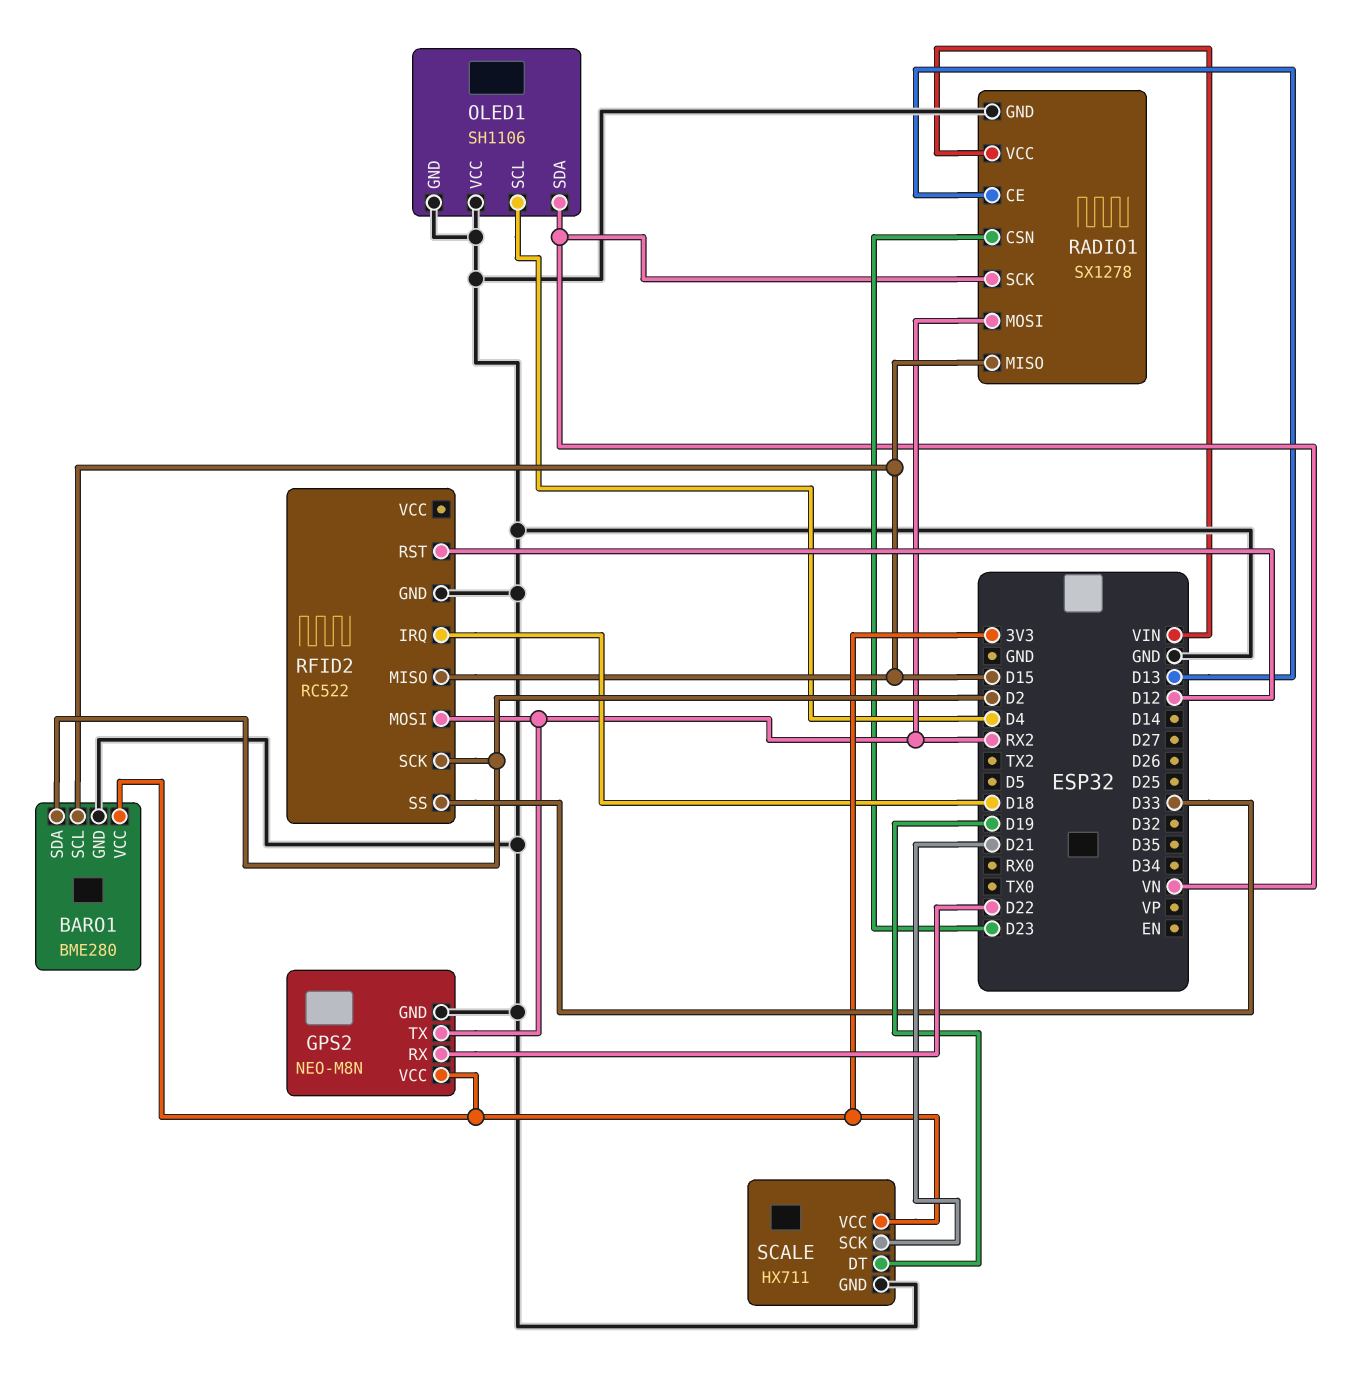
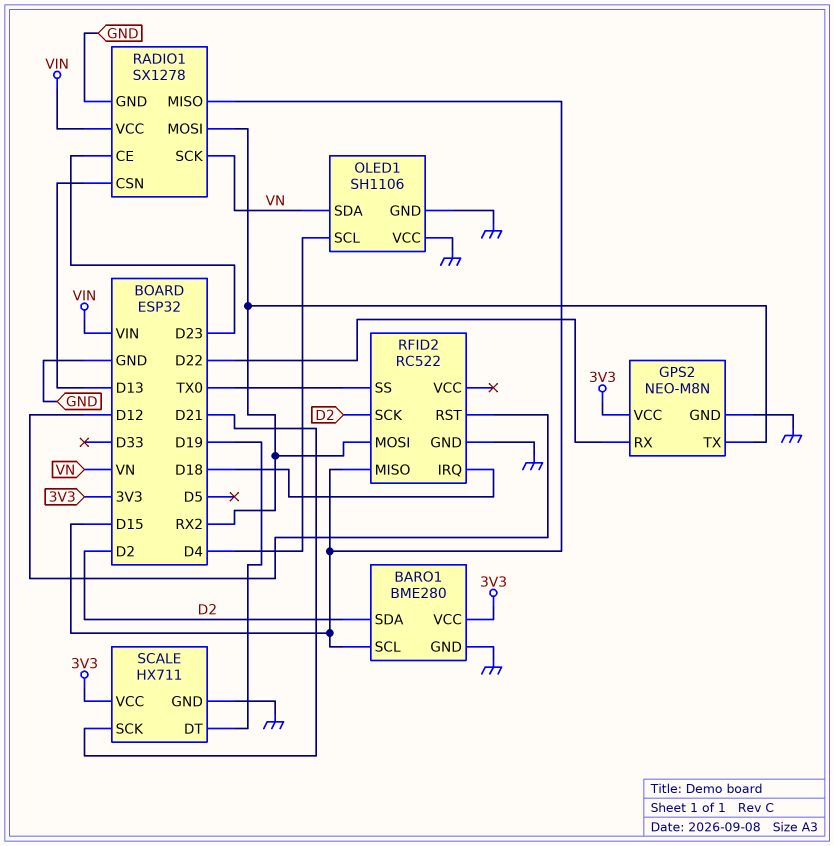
RADIO1 pin CE: D13 -> D23
RADIO1 pin CSN: D23 -> D13
RFID2 pin SS: D33 -> TX0

